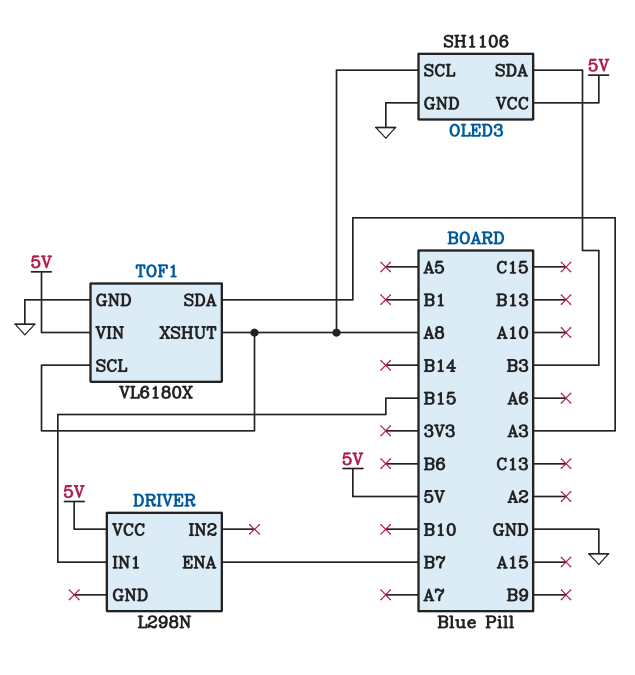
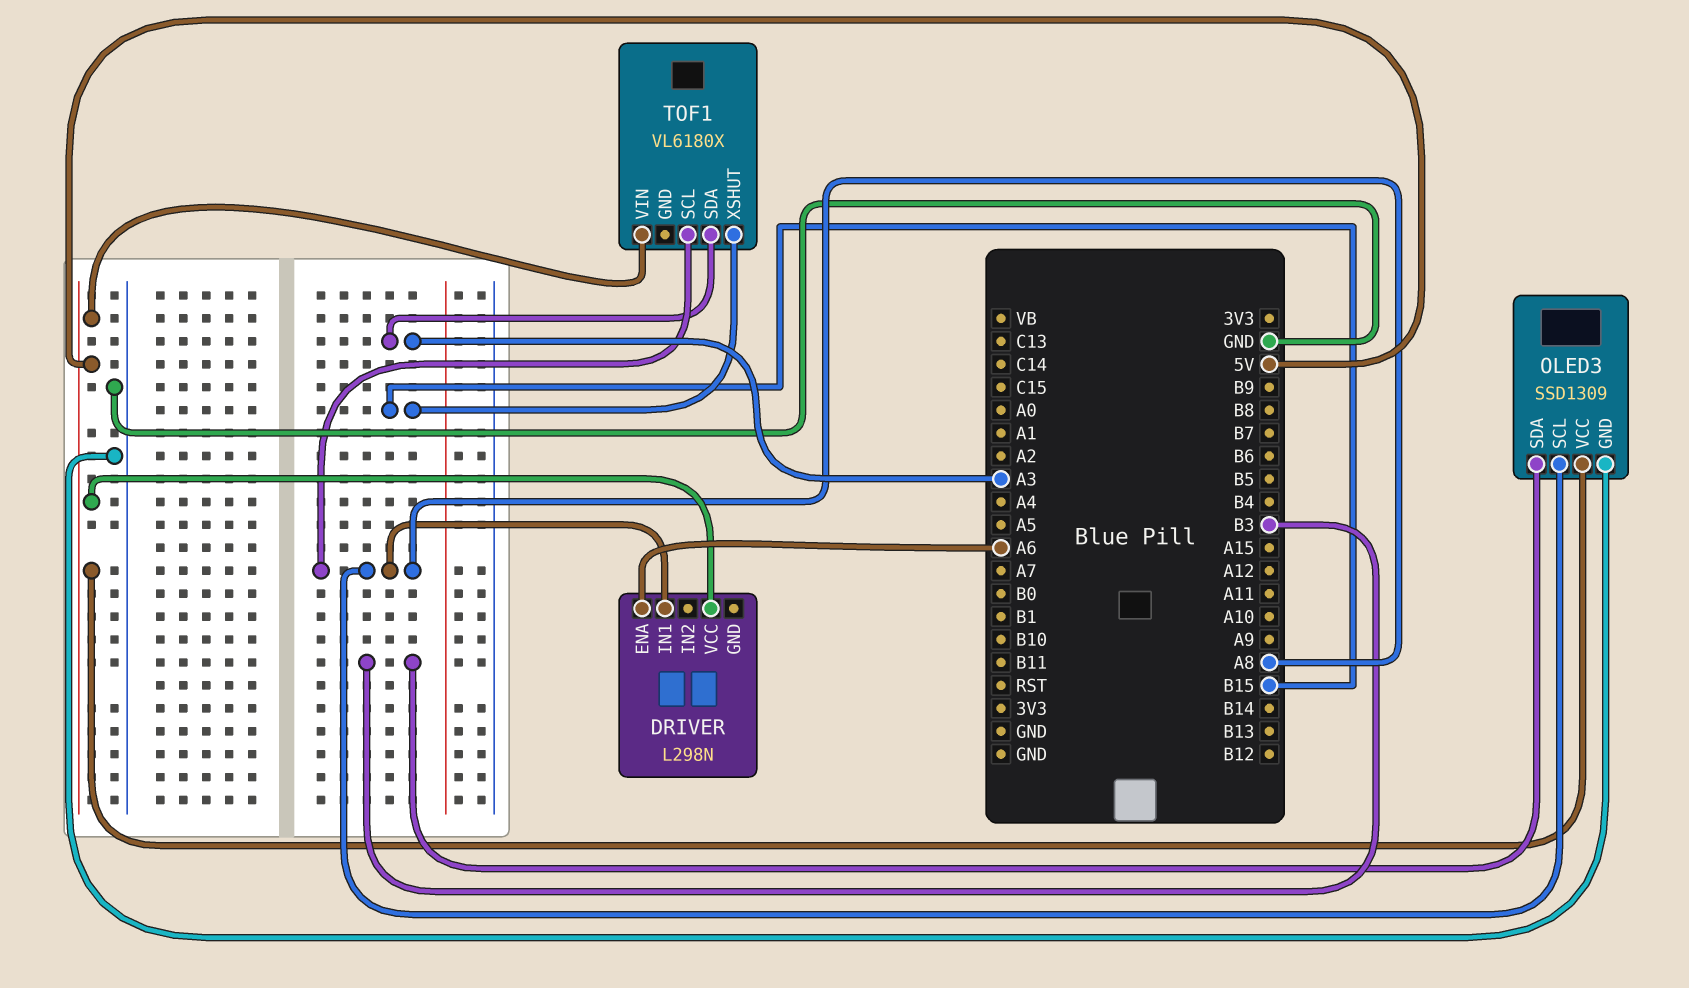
DRIVER pin ENA: B7 -> A6
DRIVER pin IN1: B15 -> A8
OLED3: SH1106 -> SSD1309
TOF1 pin GND: GND -> none
TOF1 pin XSHUT: A8 -> B15

